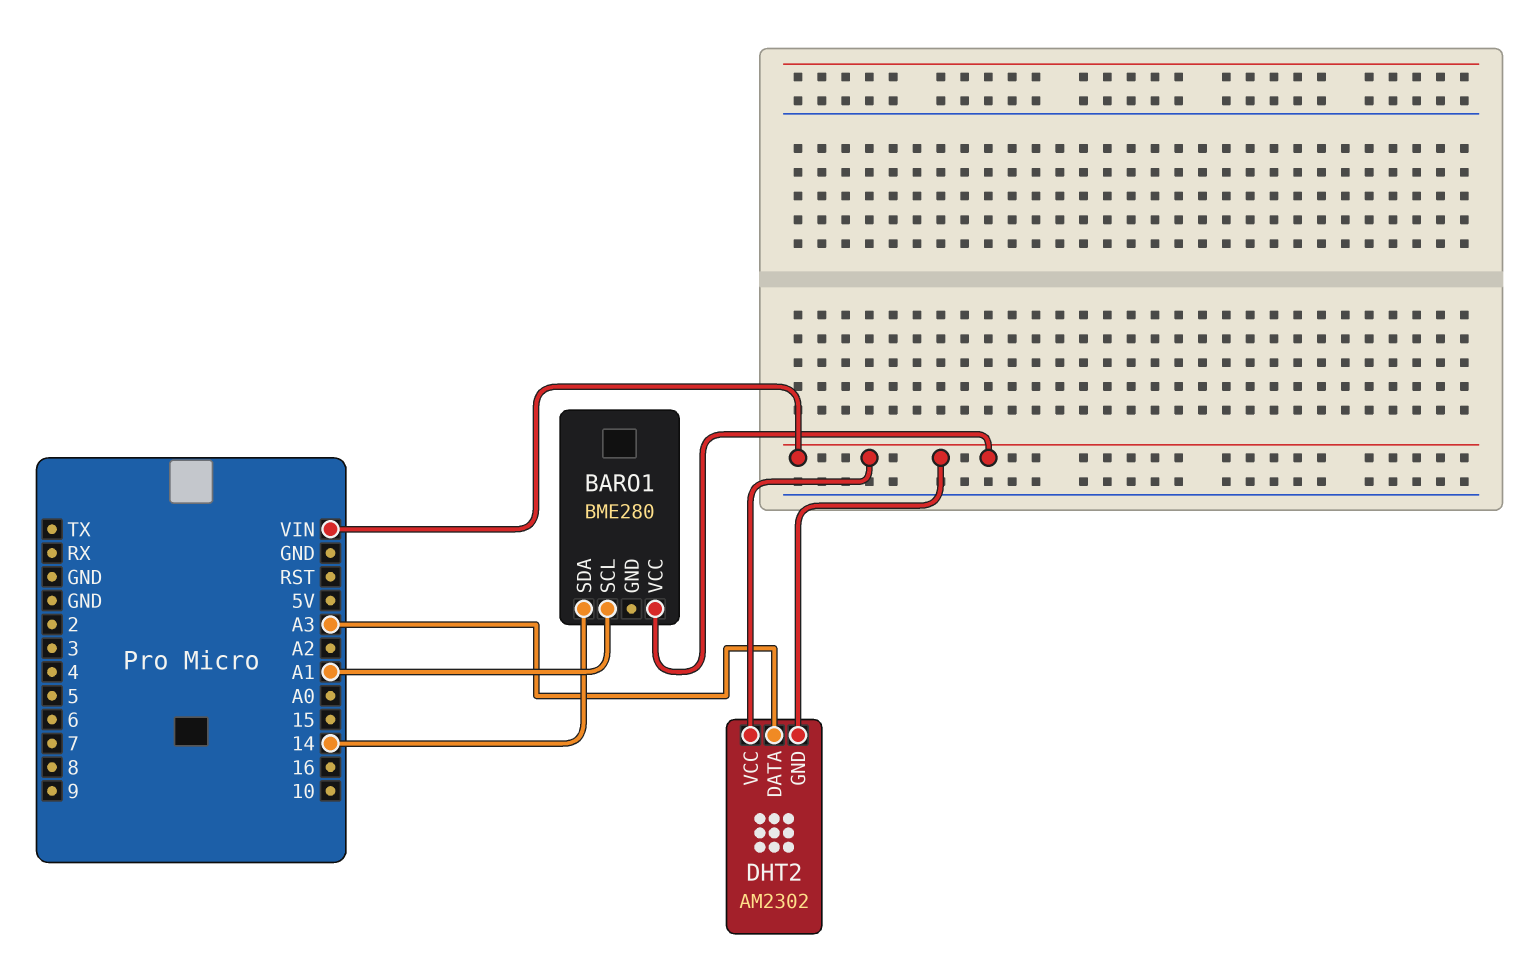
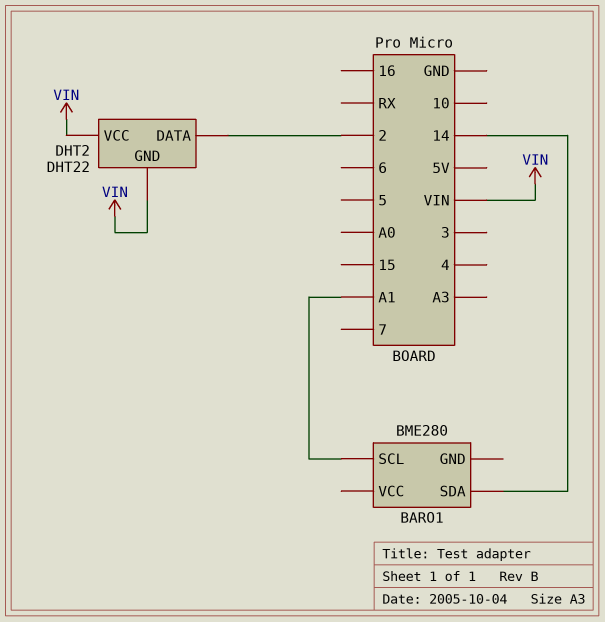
BARO1 pin VCC: VIN -> none
DHT2: AM2302 -> DHT22
DHT2 pin DATA: A3 -> 2

